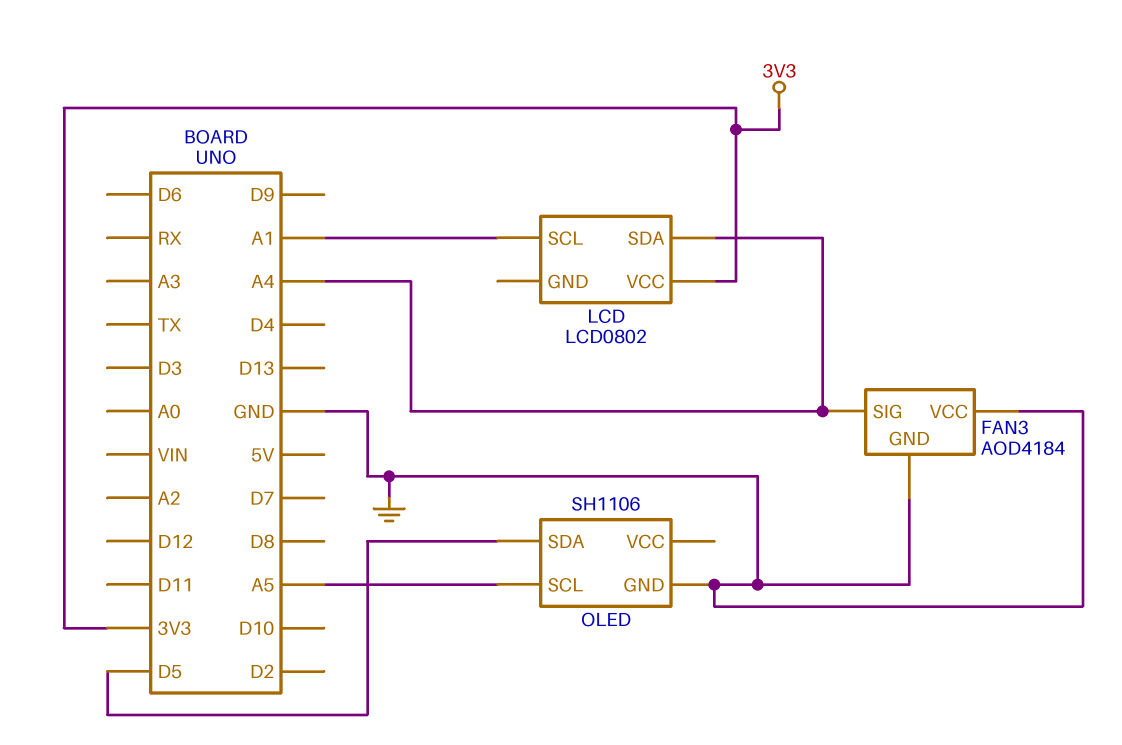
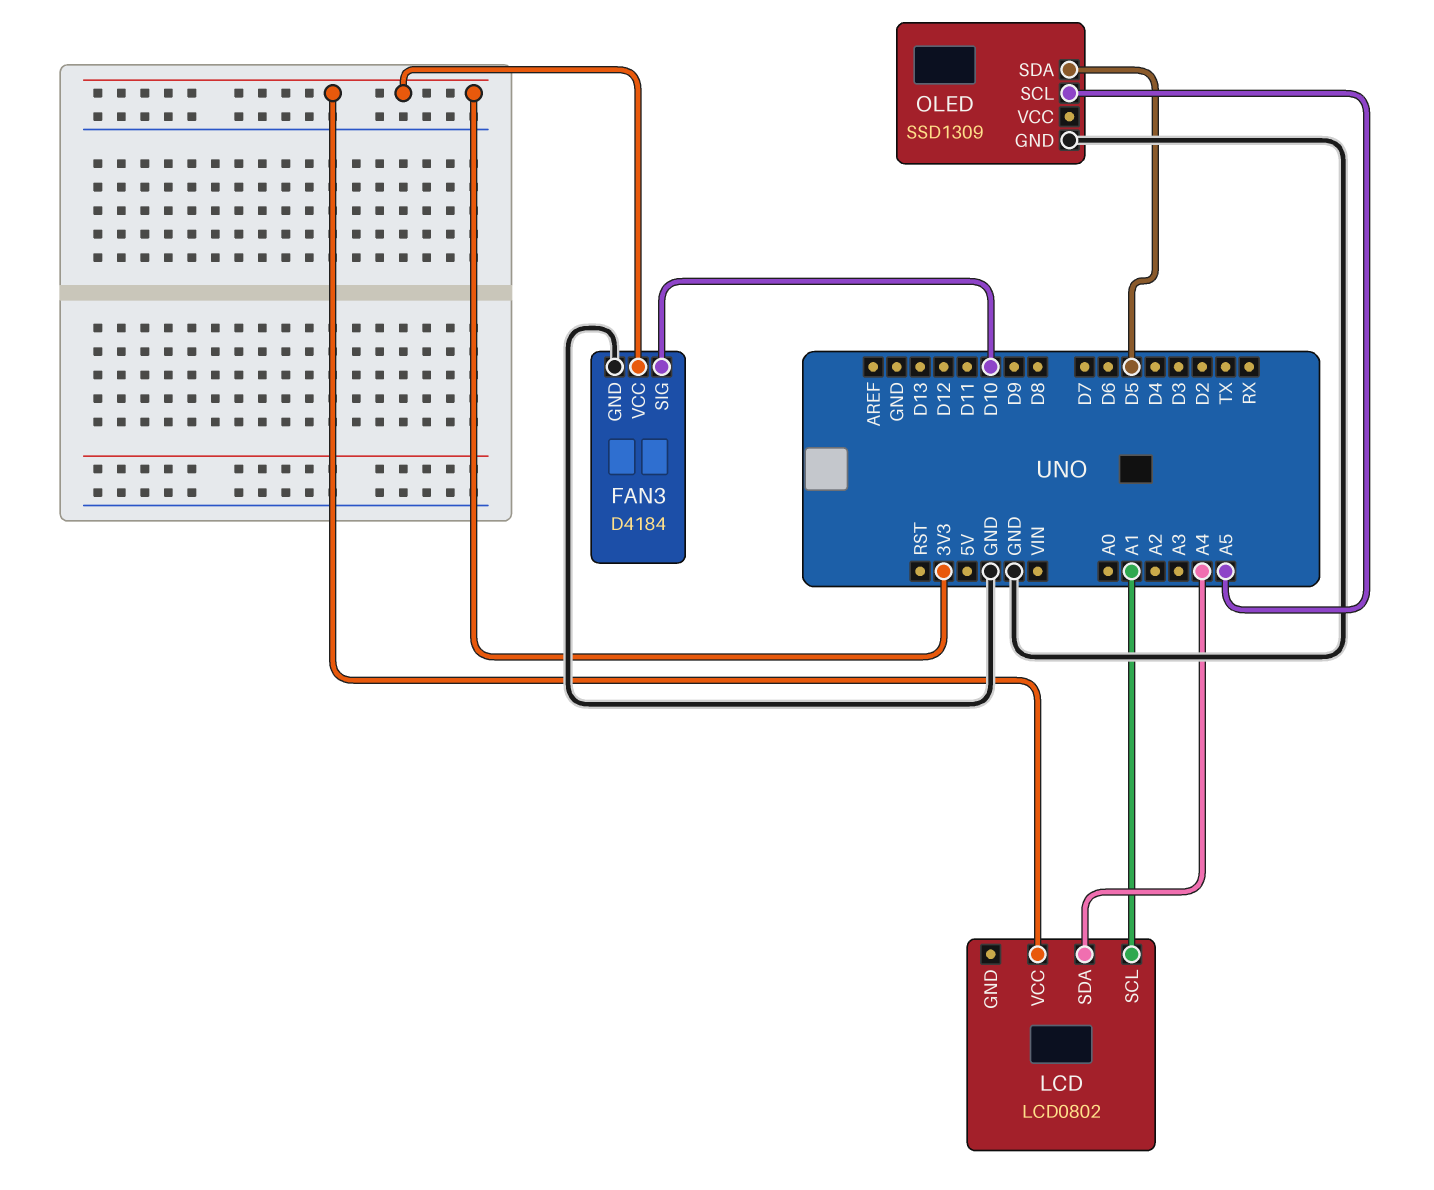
FAN3: AOD4184 -> D4184
FAN3 pin SIG: A4 -> D10
FAN3 pin VCC: GND -> 3V3
OLED: SH1106 -> SSD1309

